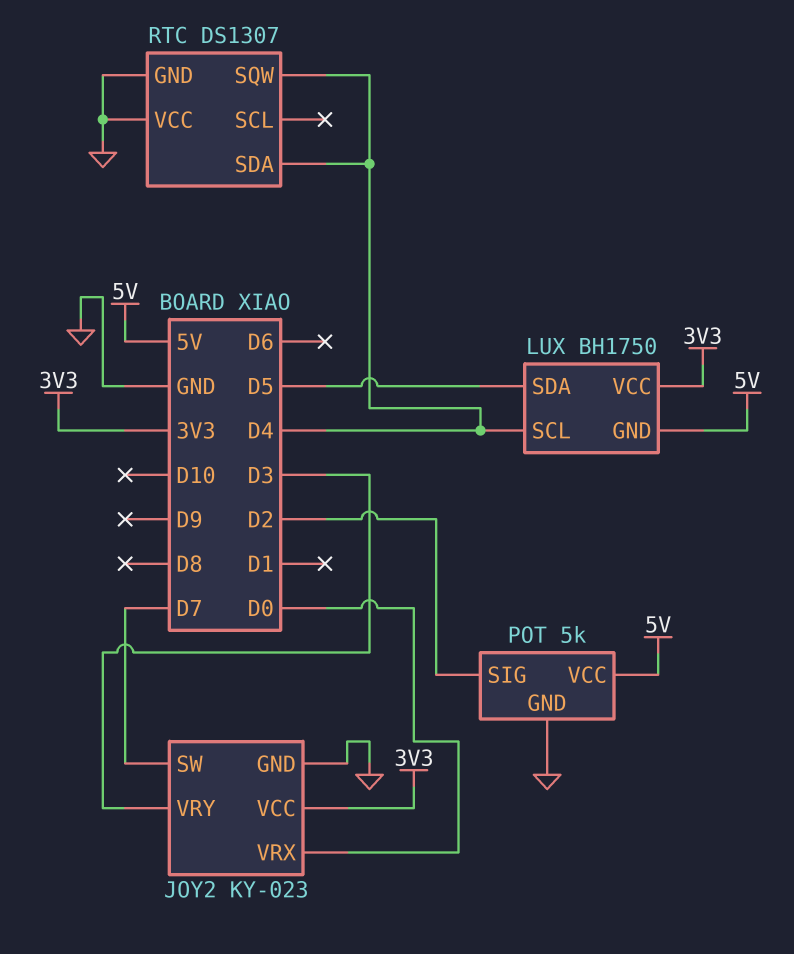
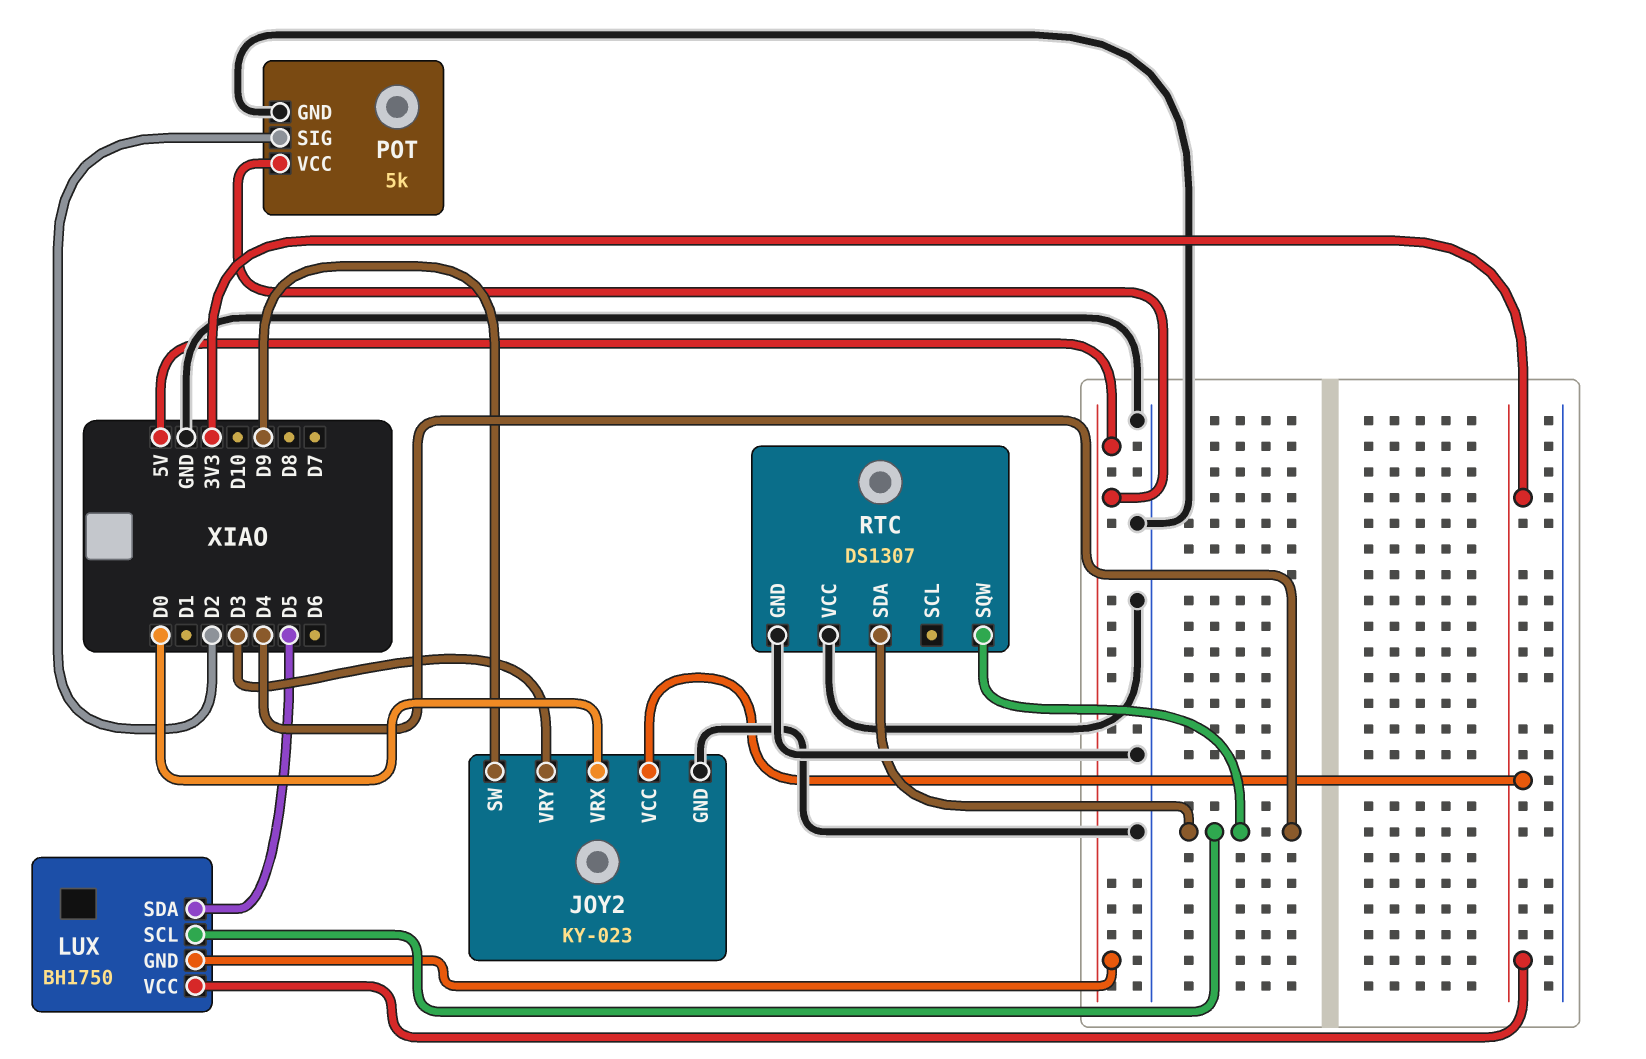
JOY2 pin SW: D7 -> D9

